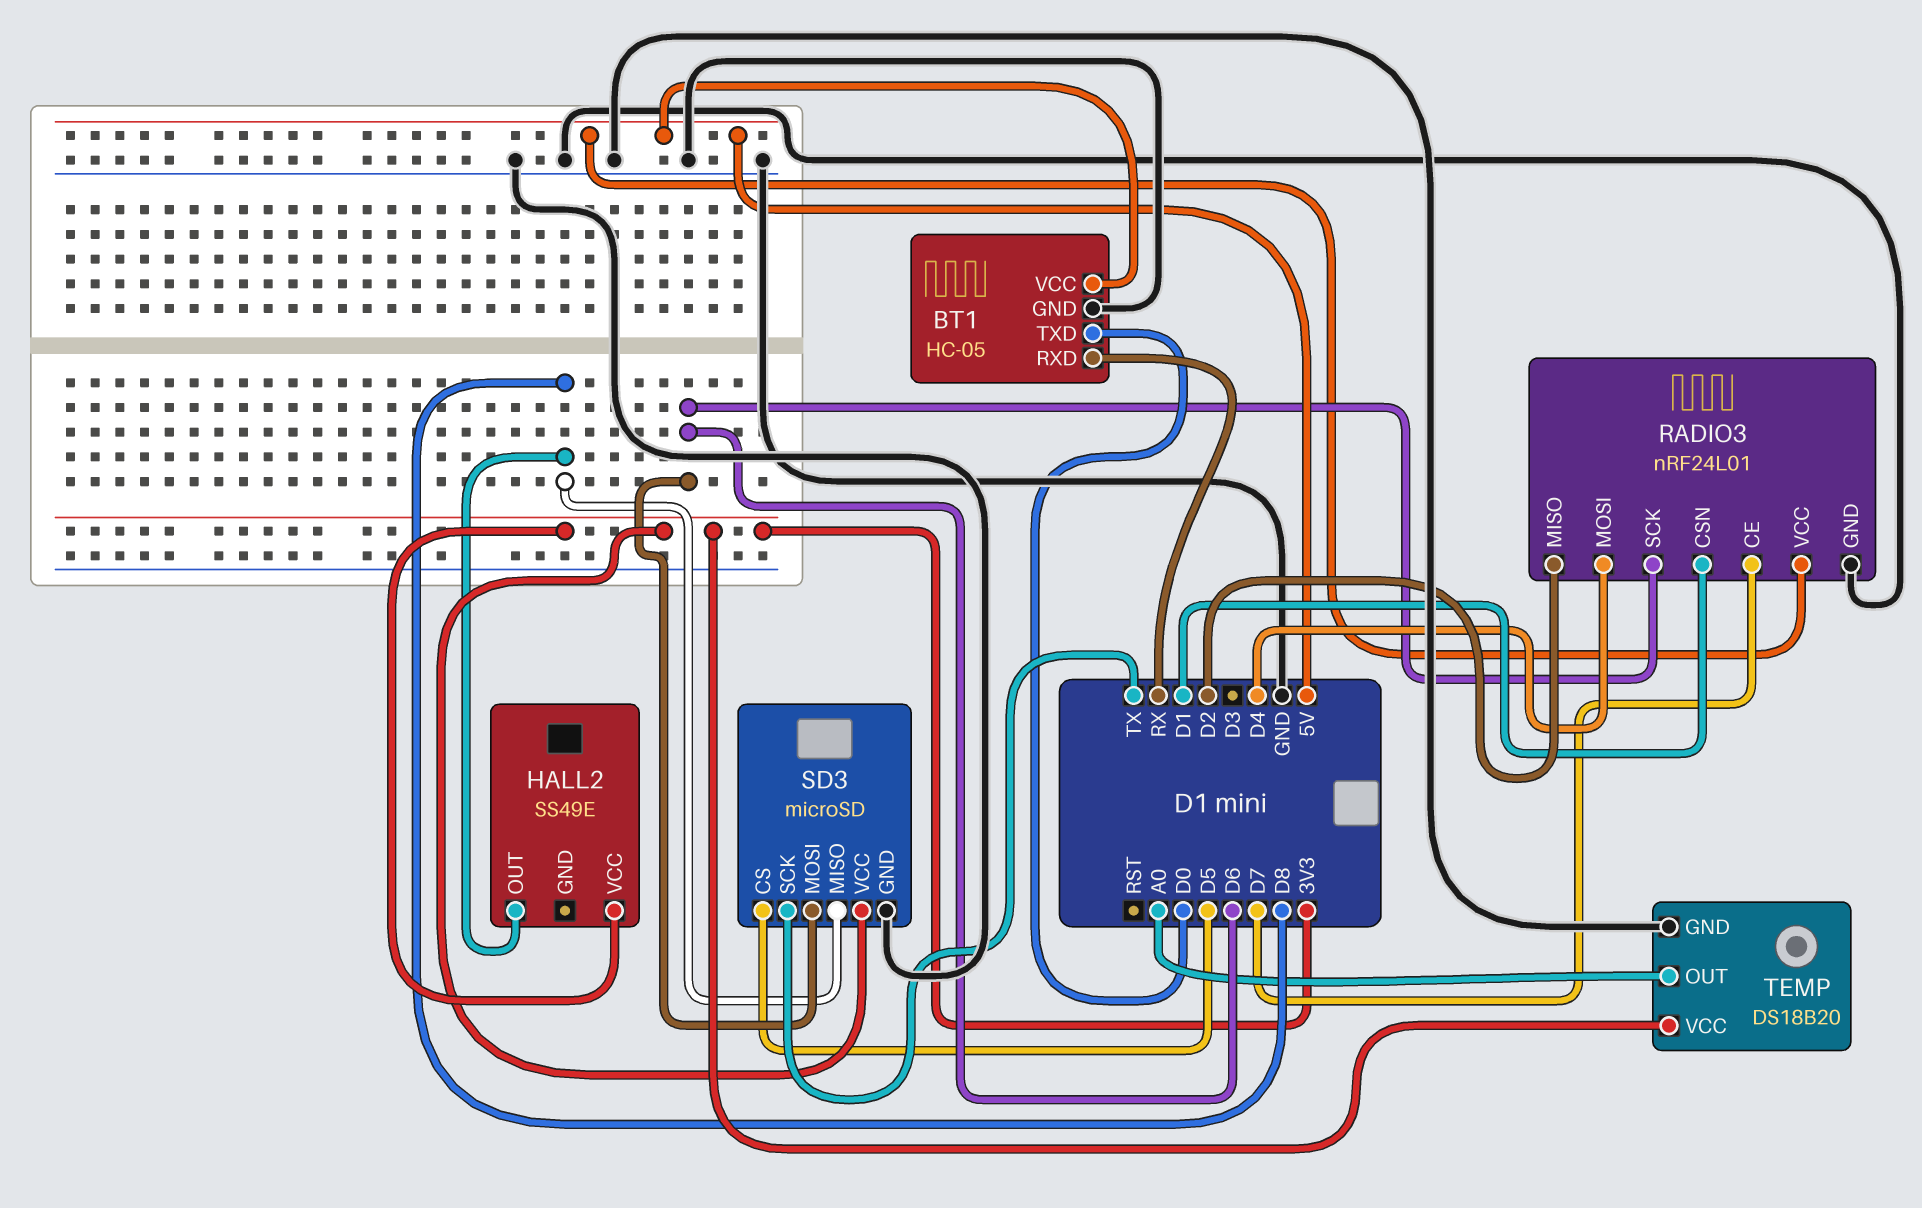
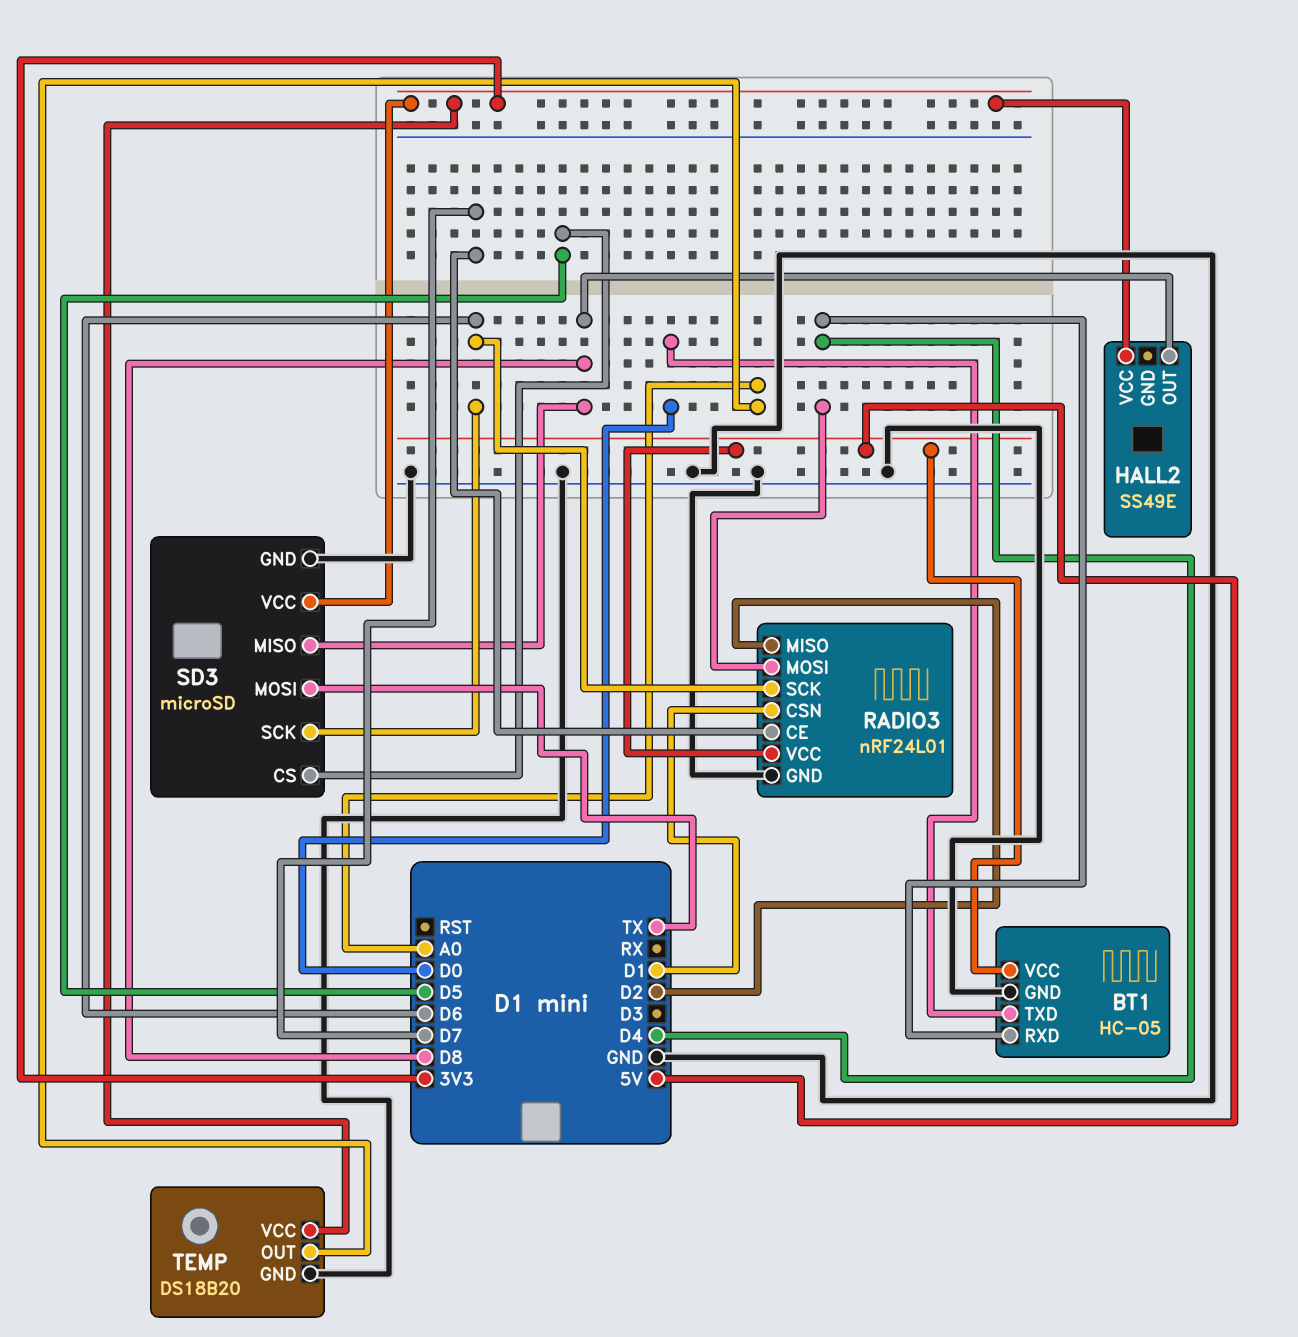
BT1 pin RXD: RX -> D4
SD3 pin MOSI: D6 -> TX
SD3 pin SCK: TX -> D6

